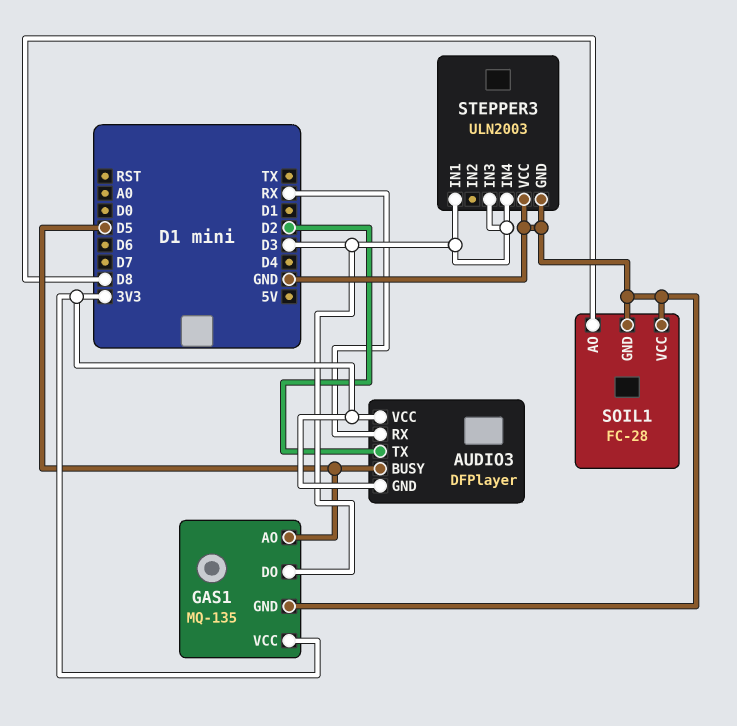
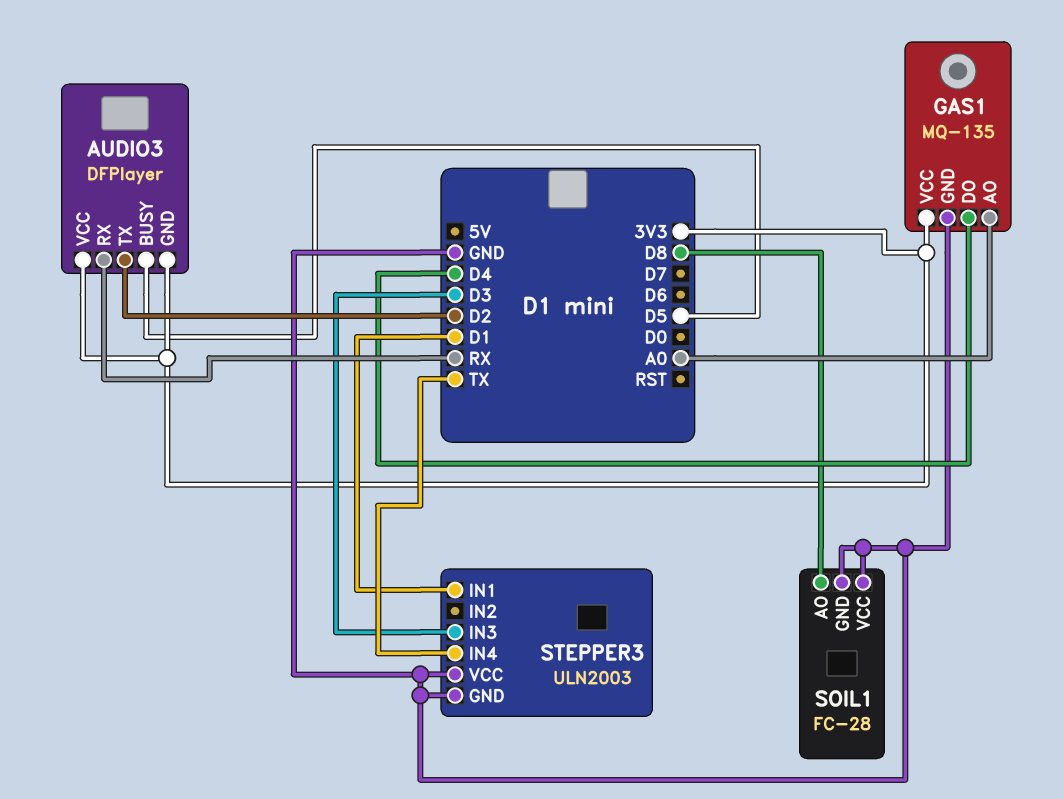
GAS1 pin AO: D5 -> A0
GAS1 pin DO: D3 -> D4
STEPPER3 pin IN1: D3 -> D1
STEPPER3 pin IN4: D3 -> TX

